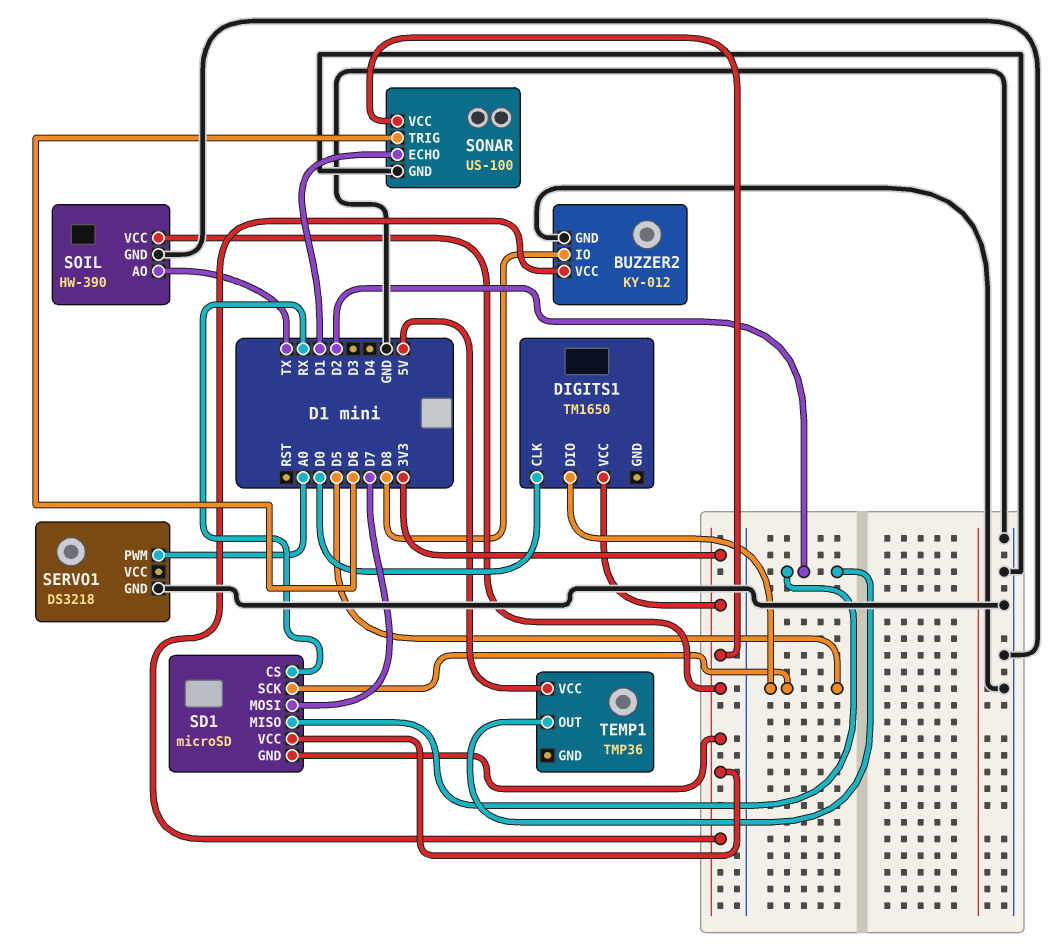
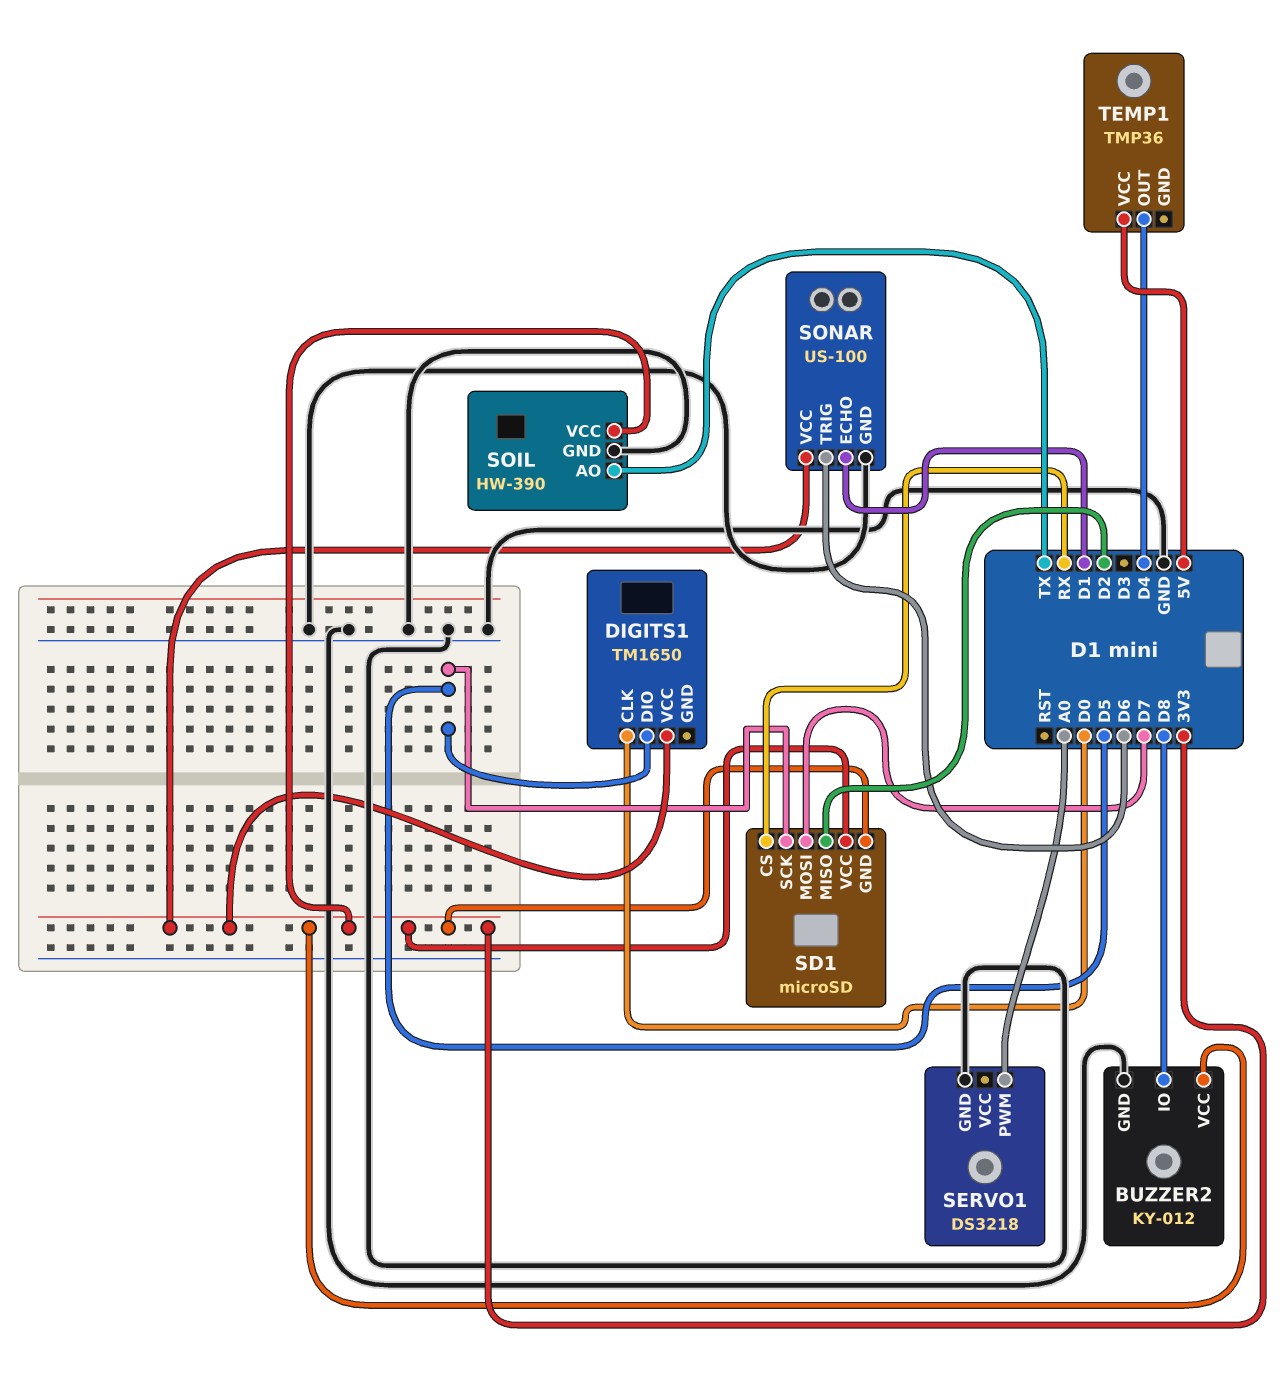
TEMP1 pin OUT: D2 -> D4

